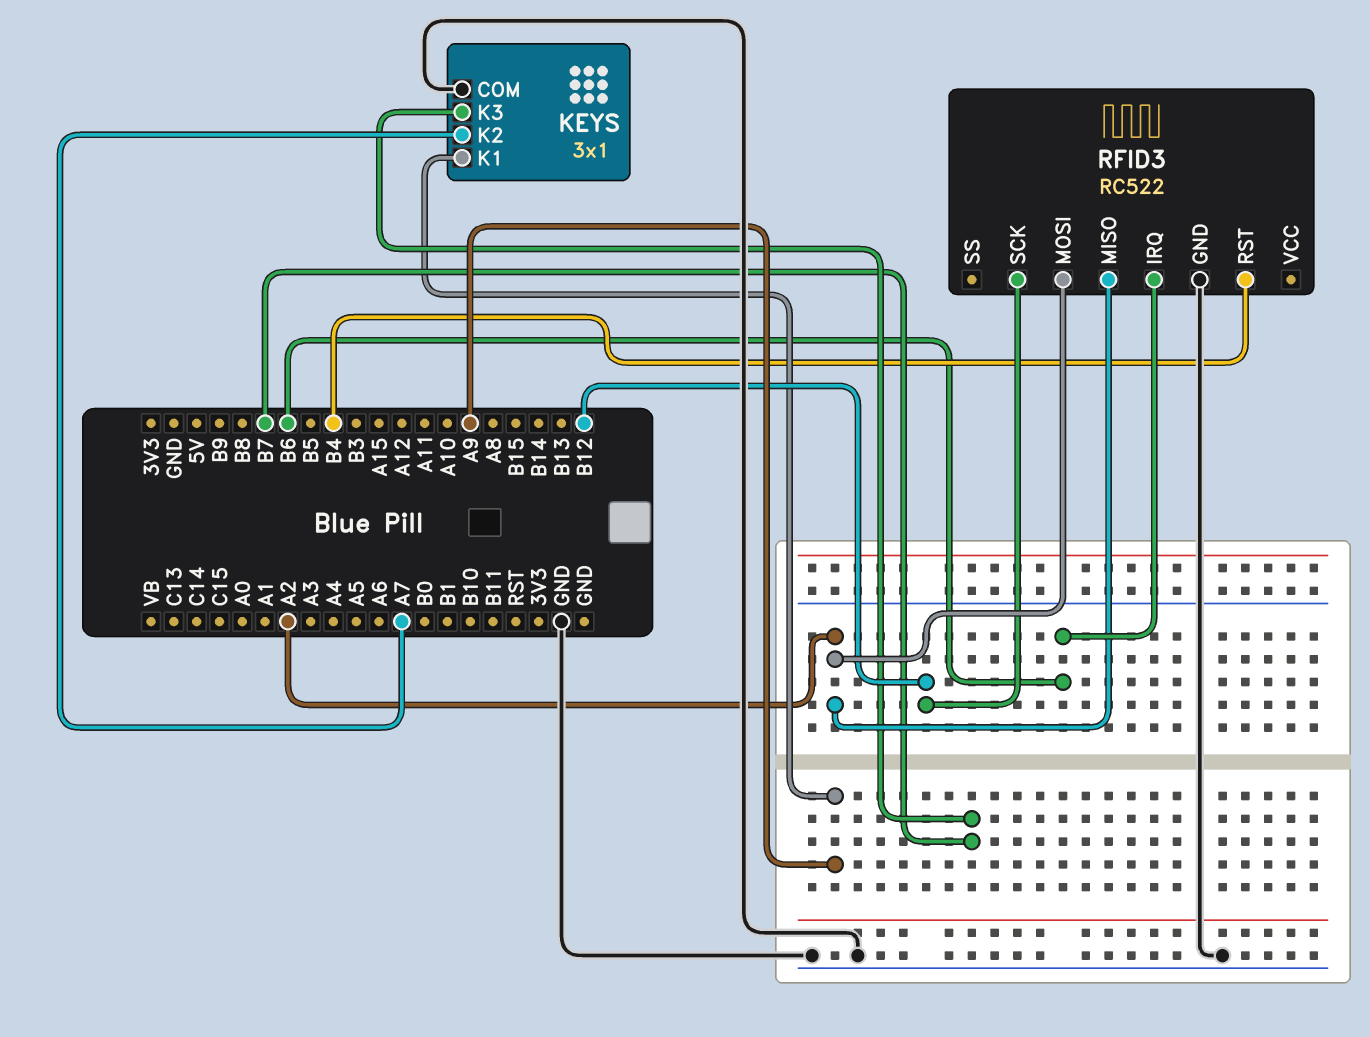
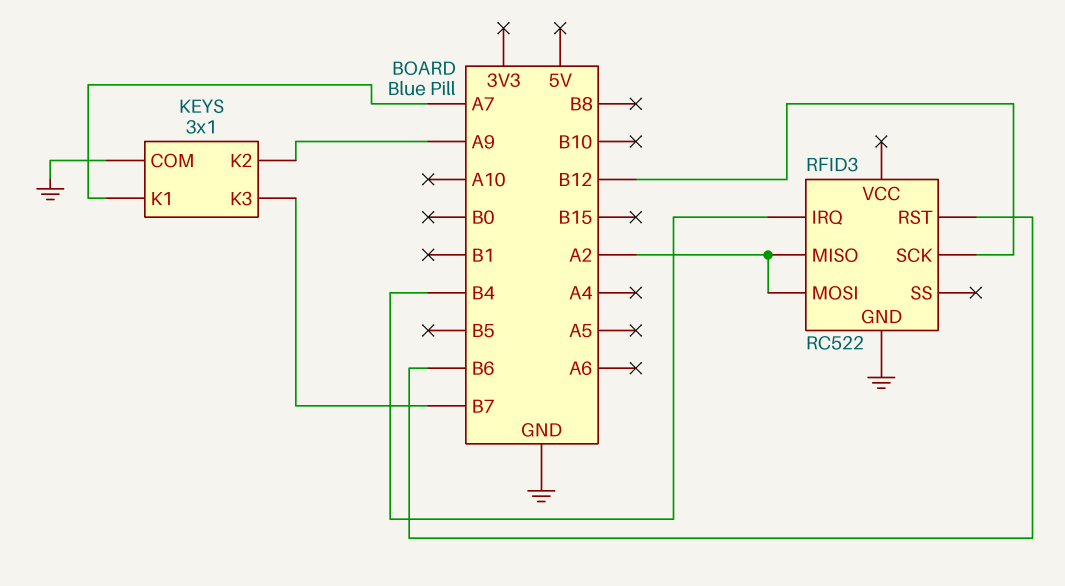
KEYS pin K1: A9 -> A7
KEYS pin K2: A7 -> A9
RFID3 pin IRQ: B6 -> B4
RFID3 pin RST: B4 -> B6

